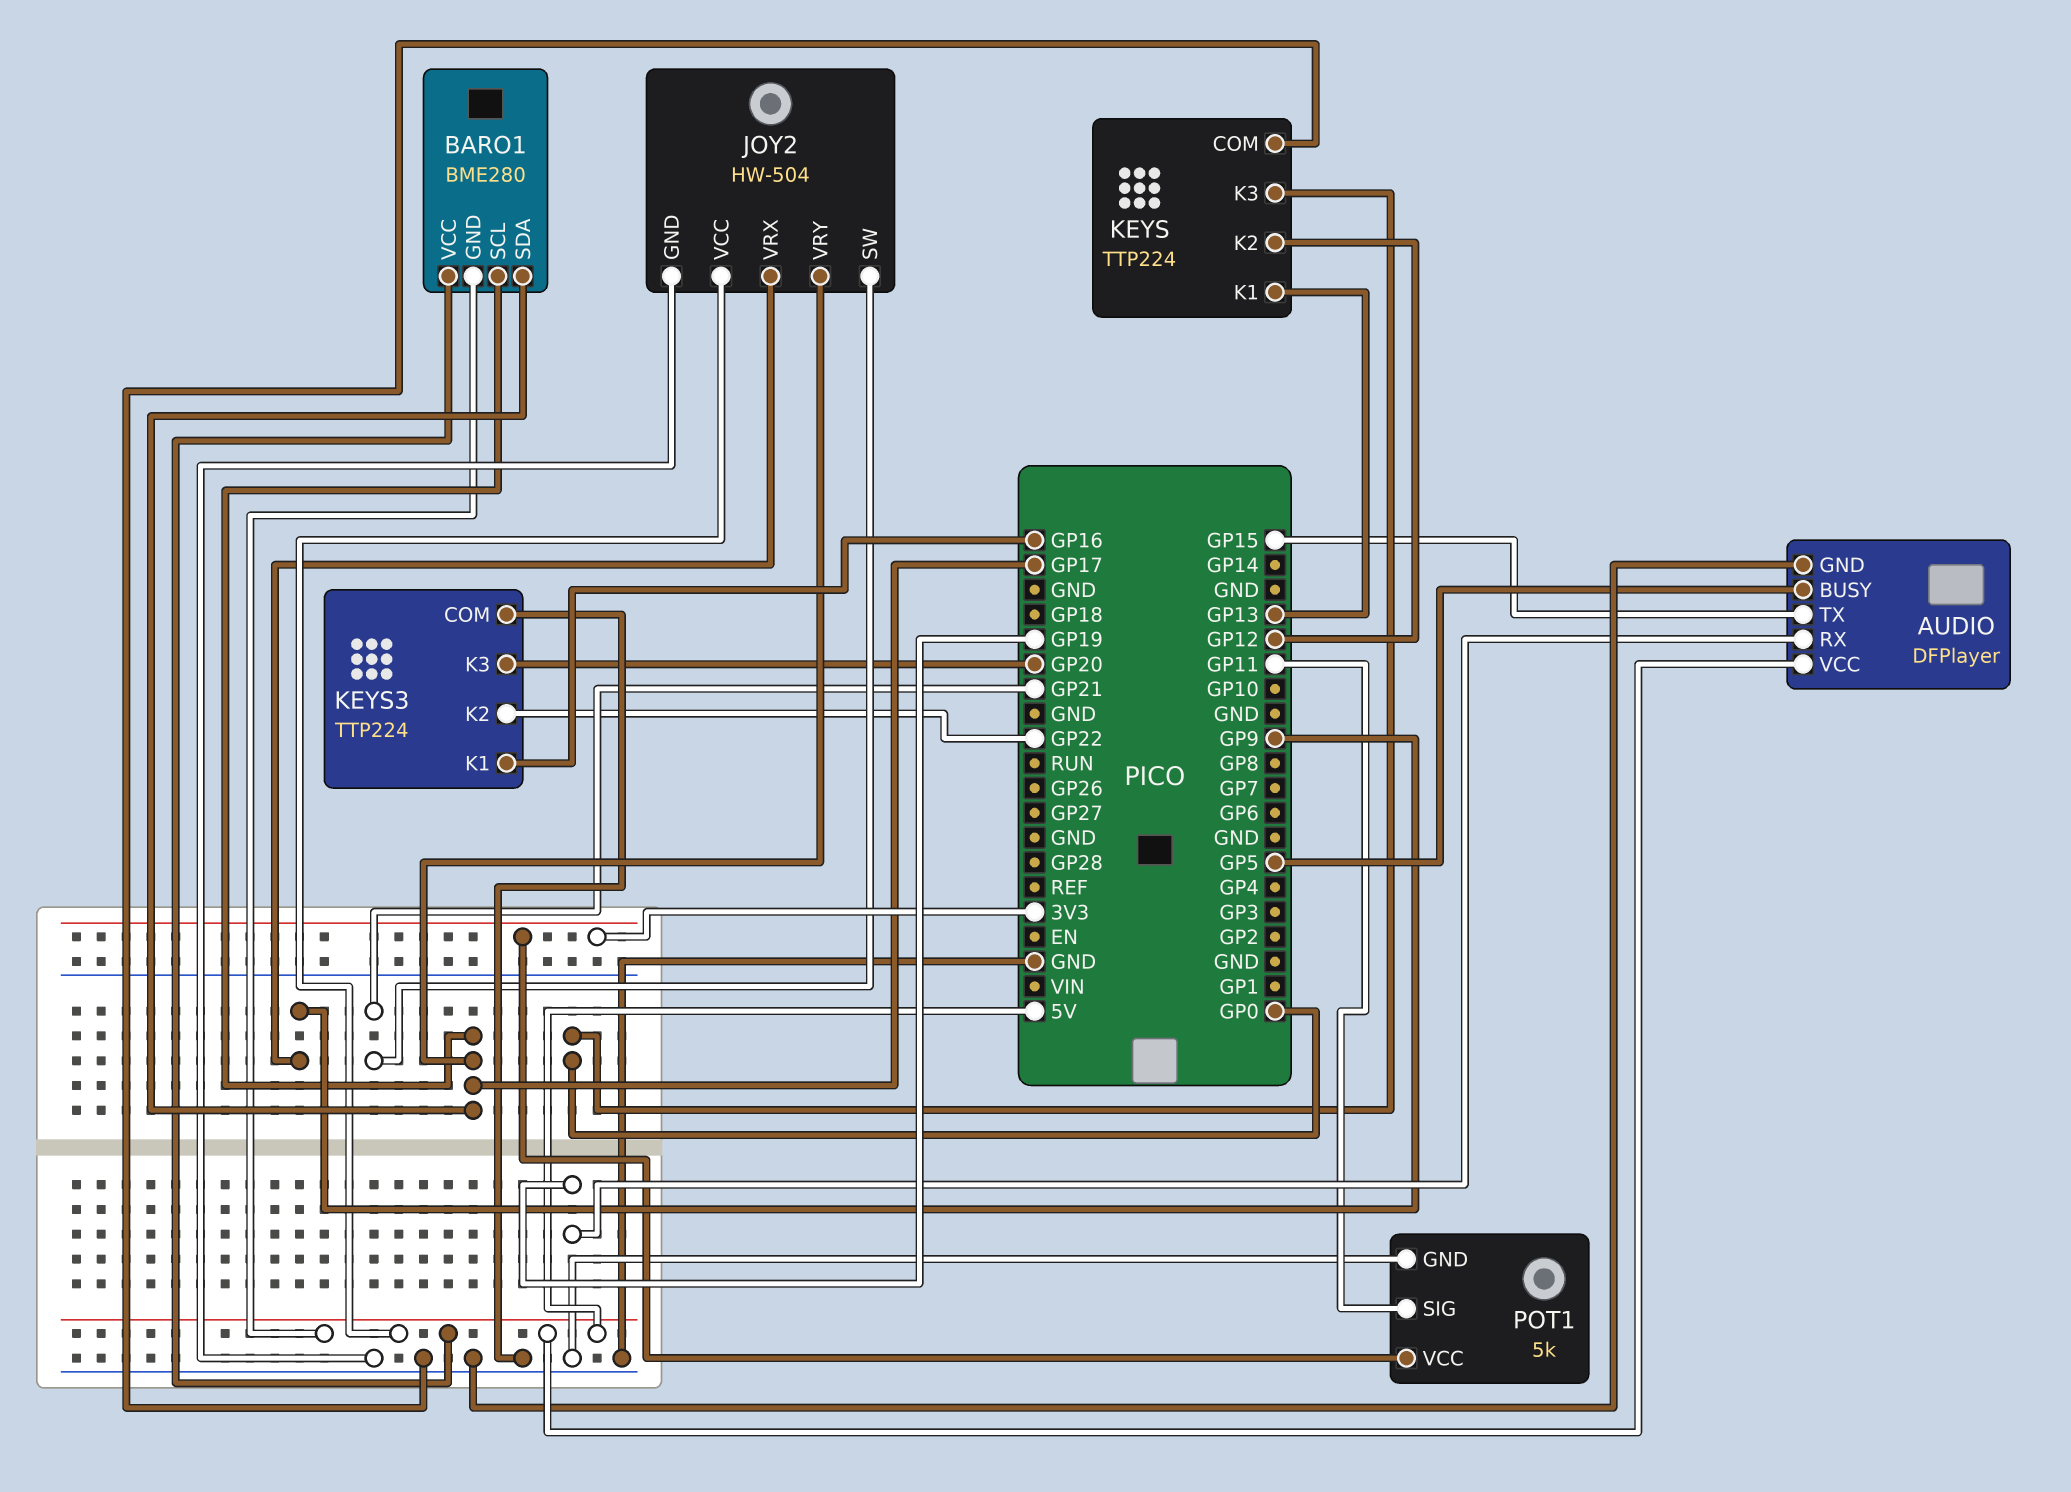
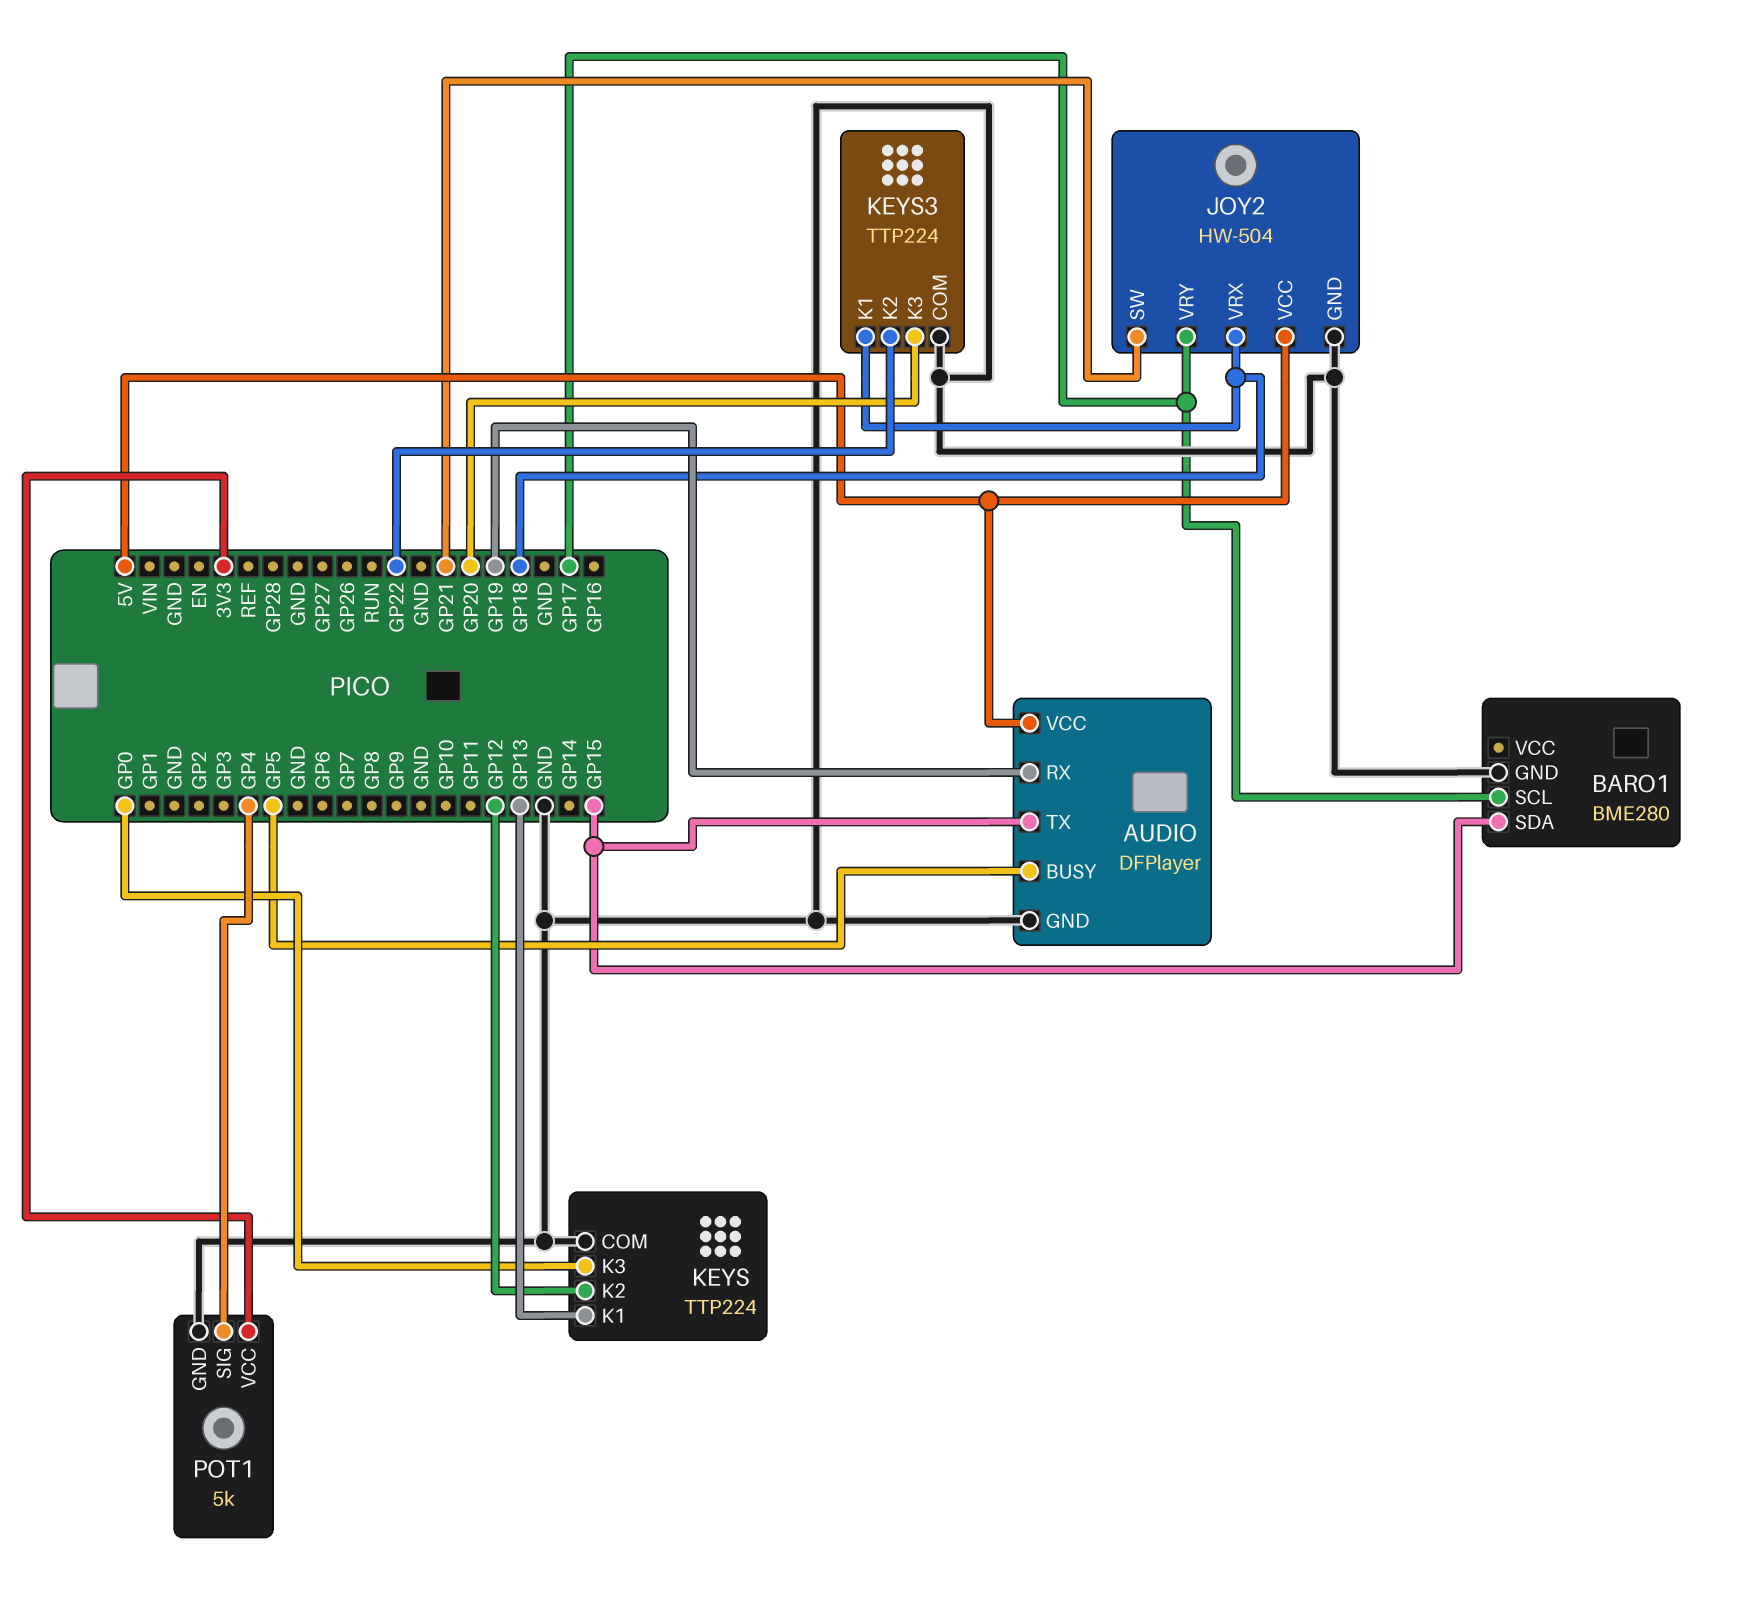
BARO1 pin GND: 5V -> GND
BARO1 pin SDA: GP17 -> GP15
BARO1 pin VCC: 5V -> none
JOY2 pin VRX: GP9 -> GP18
KEYS3 pin K1: GP16 -> GP18
POT1 pin SIG: GP11 -> GP4

